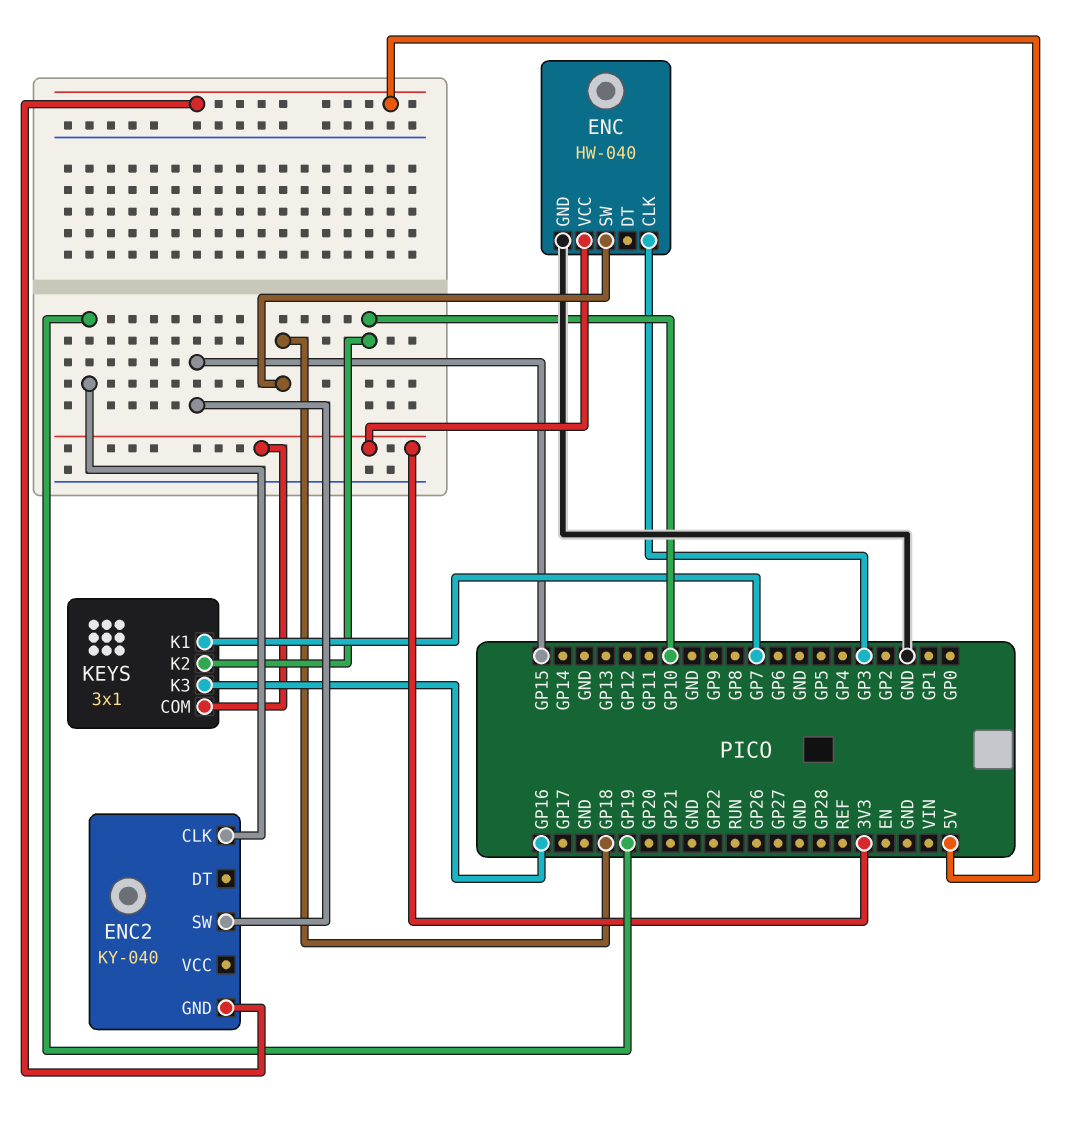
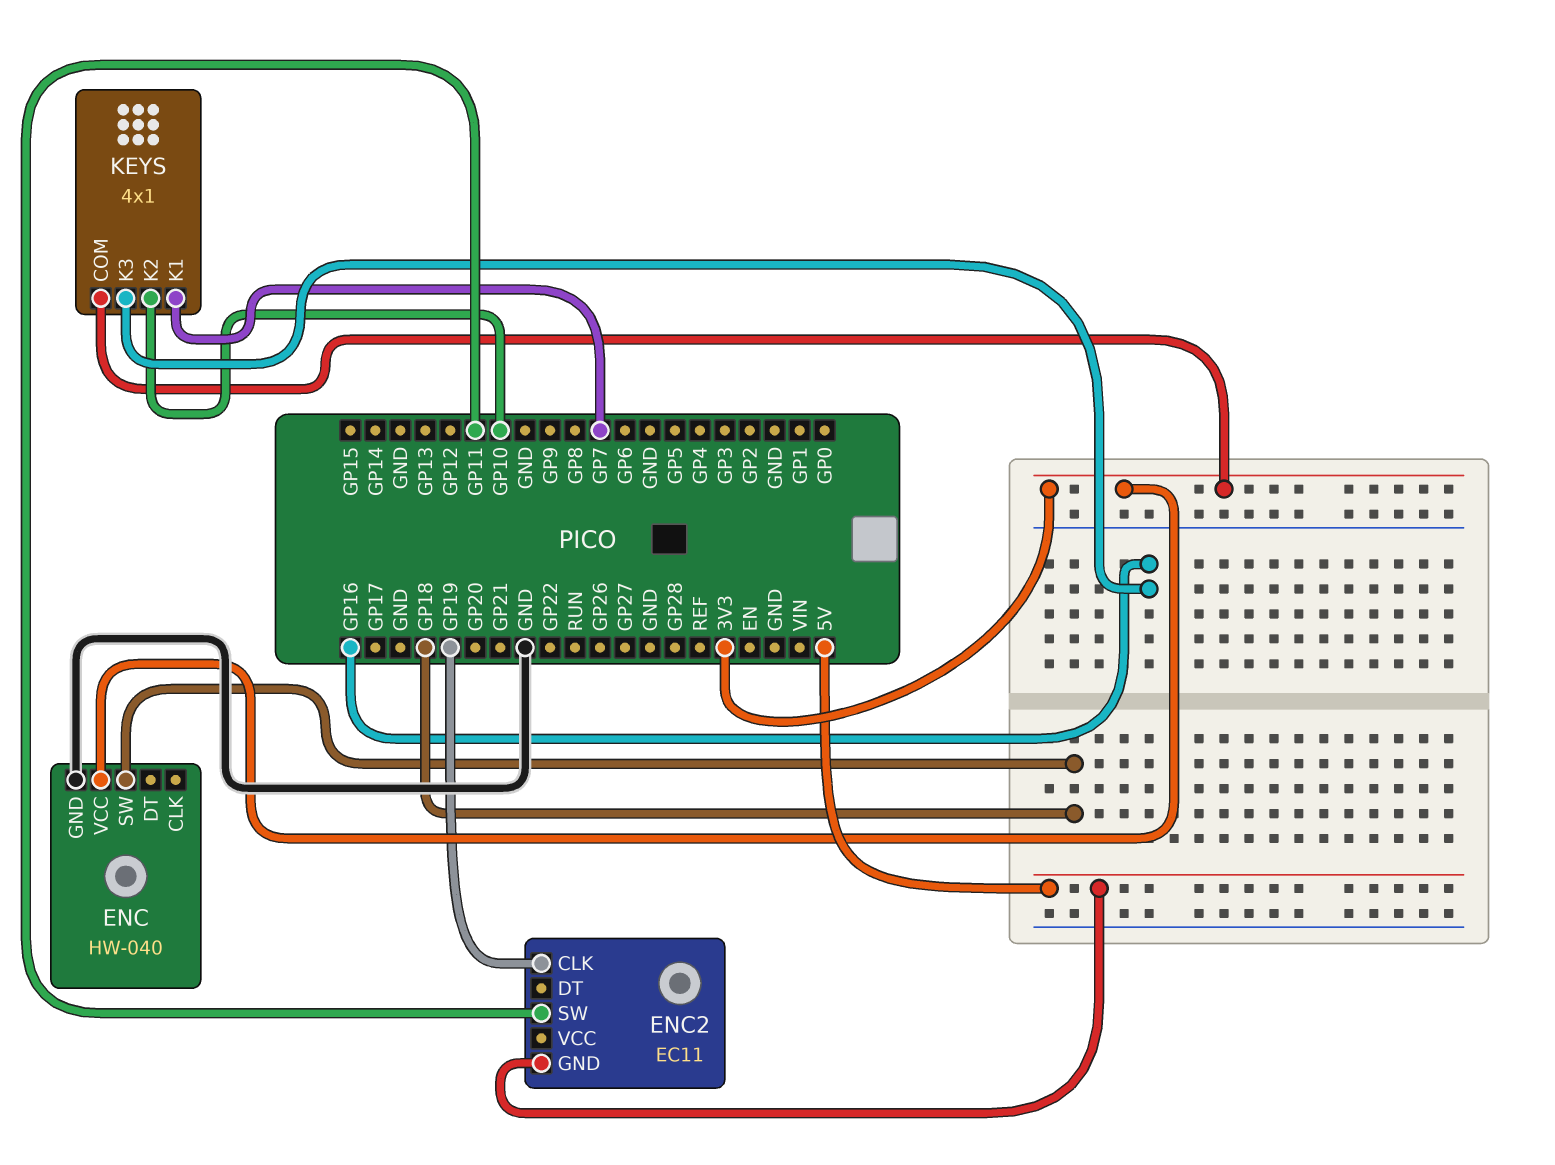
ENC pin CLK: GP3 -> none
ENC2: KY-040 -> EC11
ENC2 pin SW: GP15 -> GP11
KEYS: 3x1 -> 4x1

